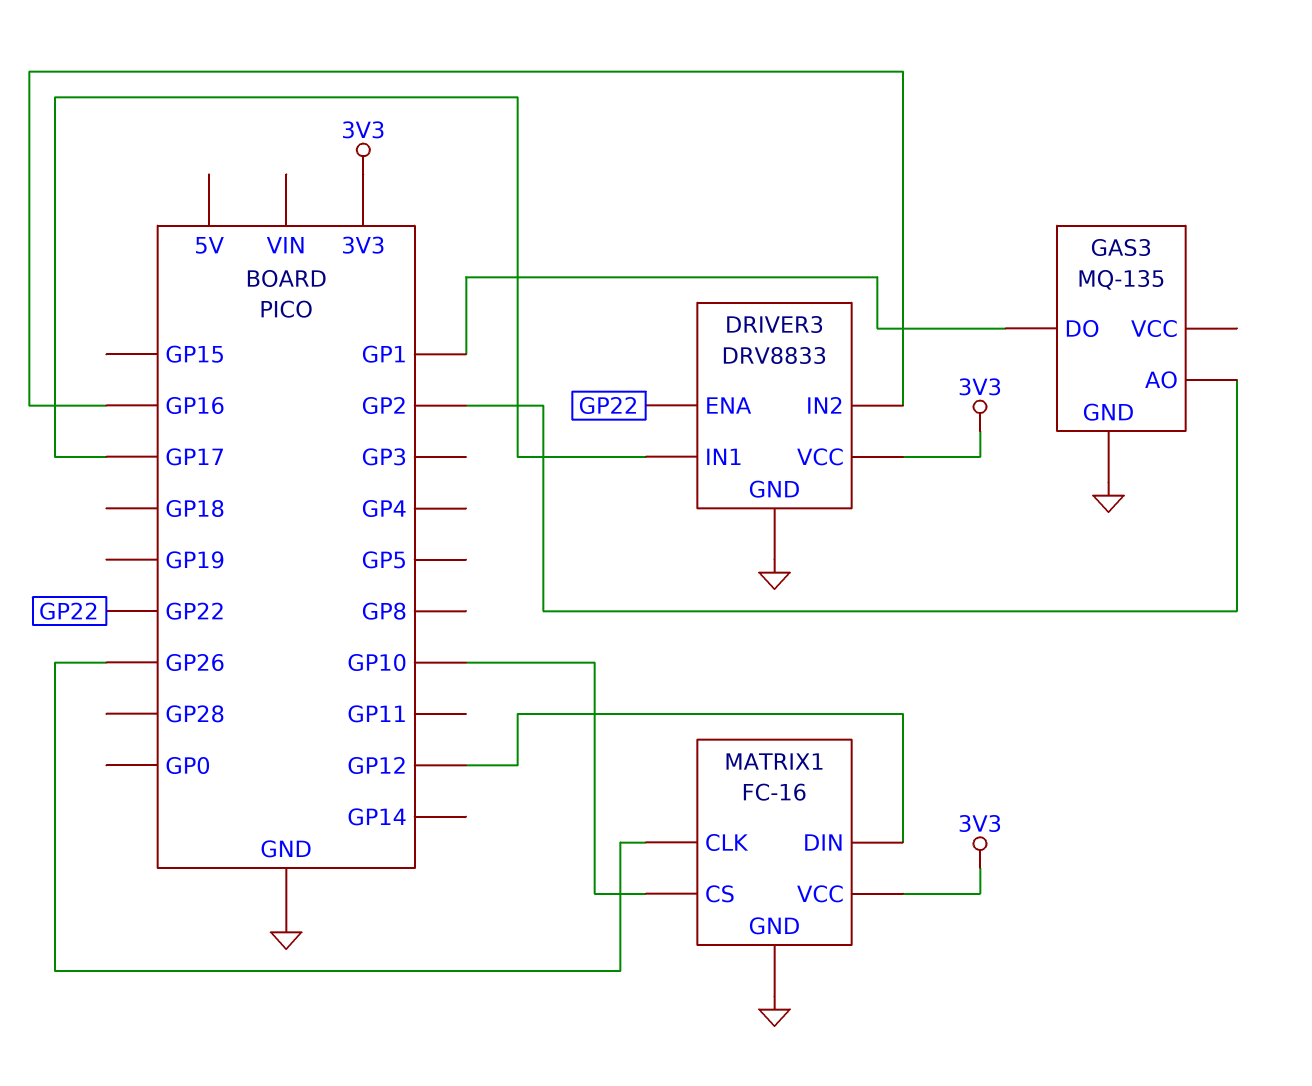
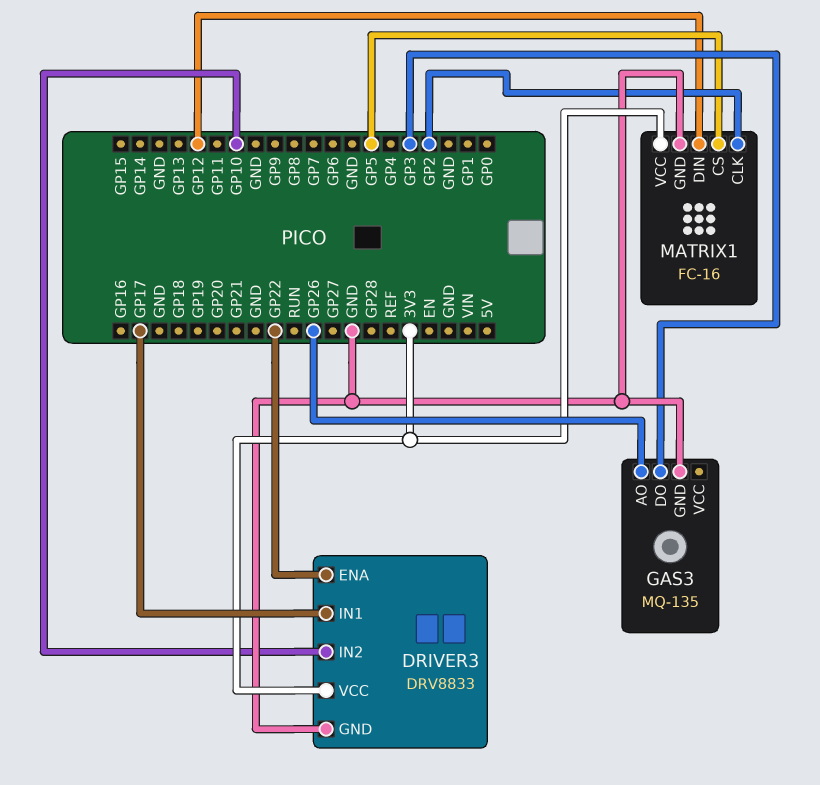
DRIVER3 pin IN2: GP16 -> GP10
GAS3 pin AO: GP2 -> GP26
GAS3 pin DO: GP1 -> GP3
MATRIX1 pin CLK: GP26 -> GP2
MATRIX1 pin CS: GP10 -> GP5

